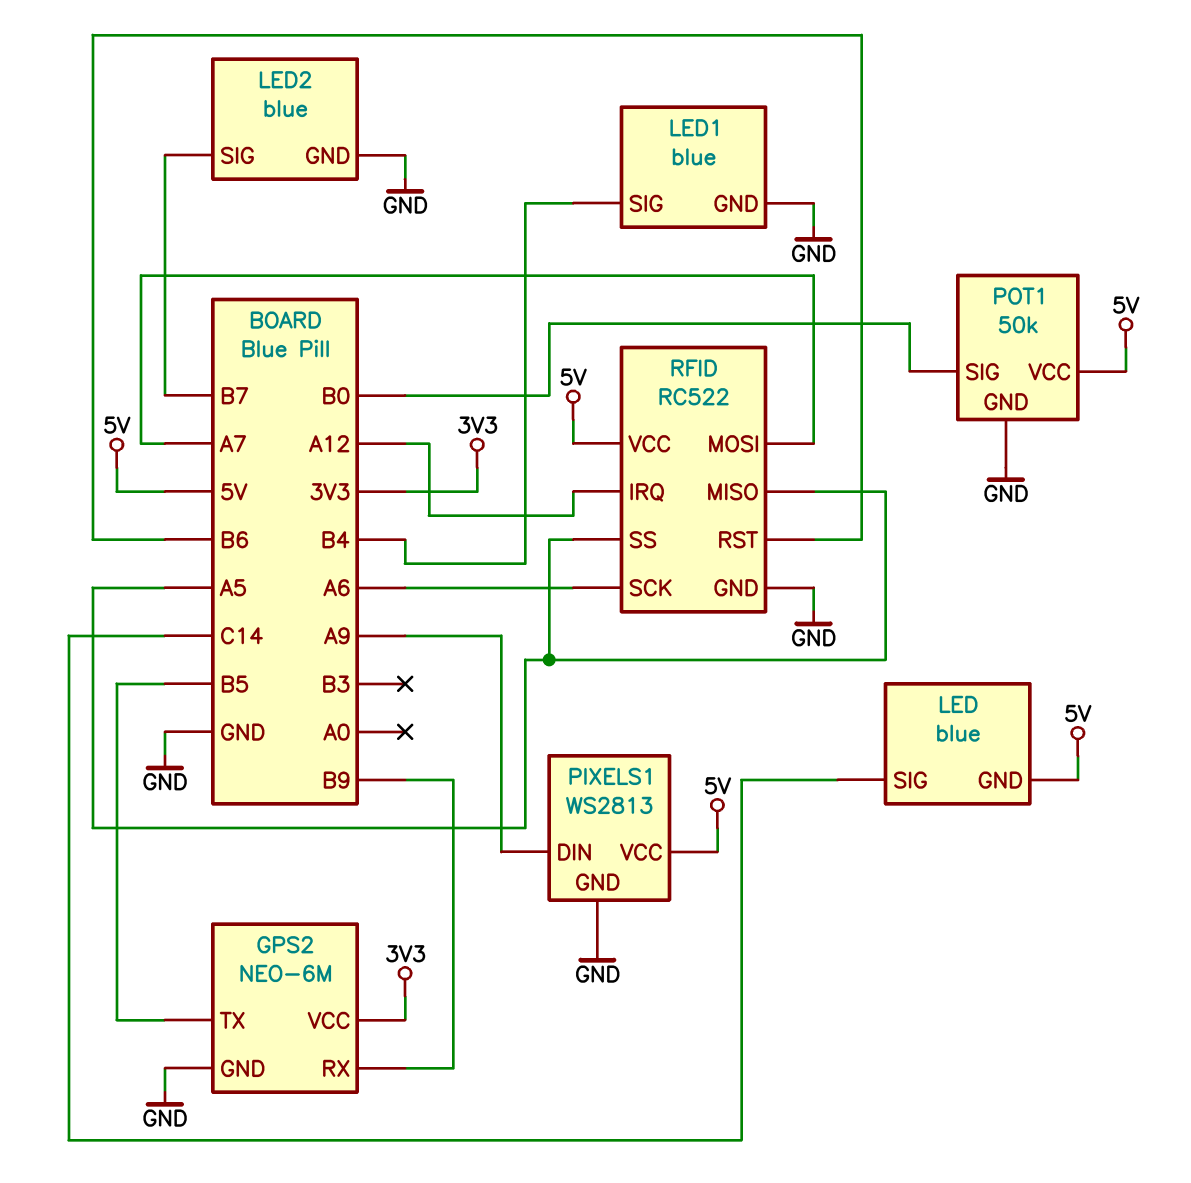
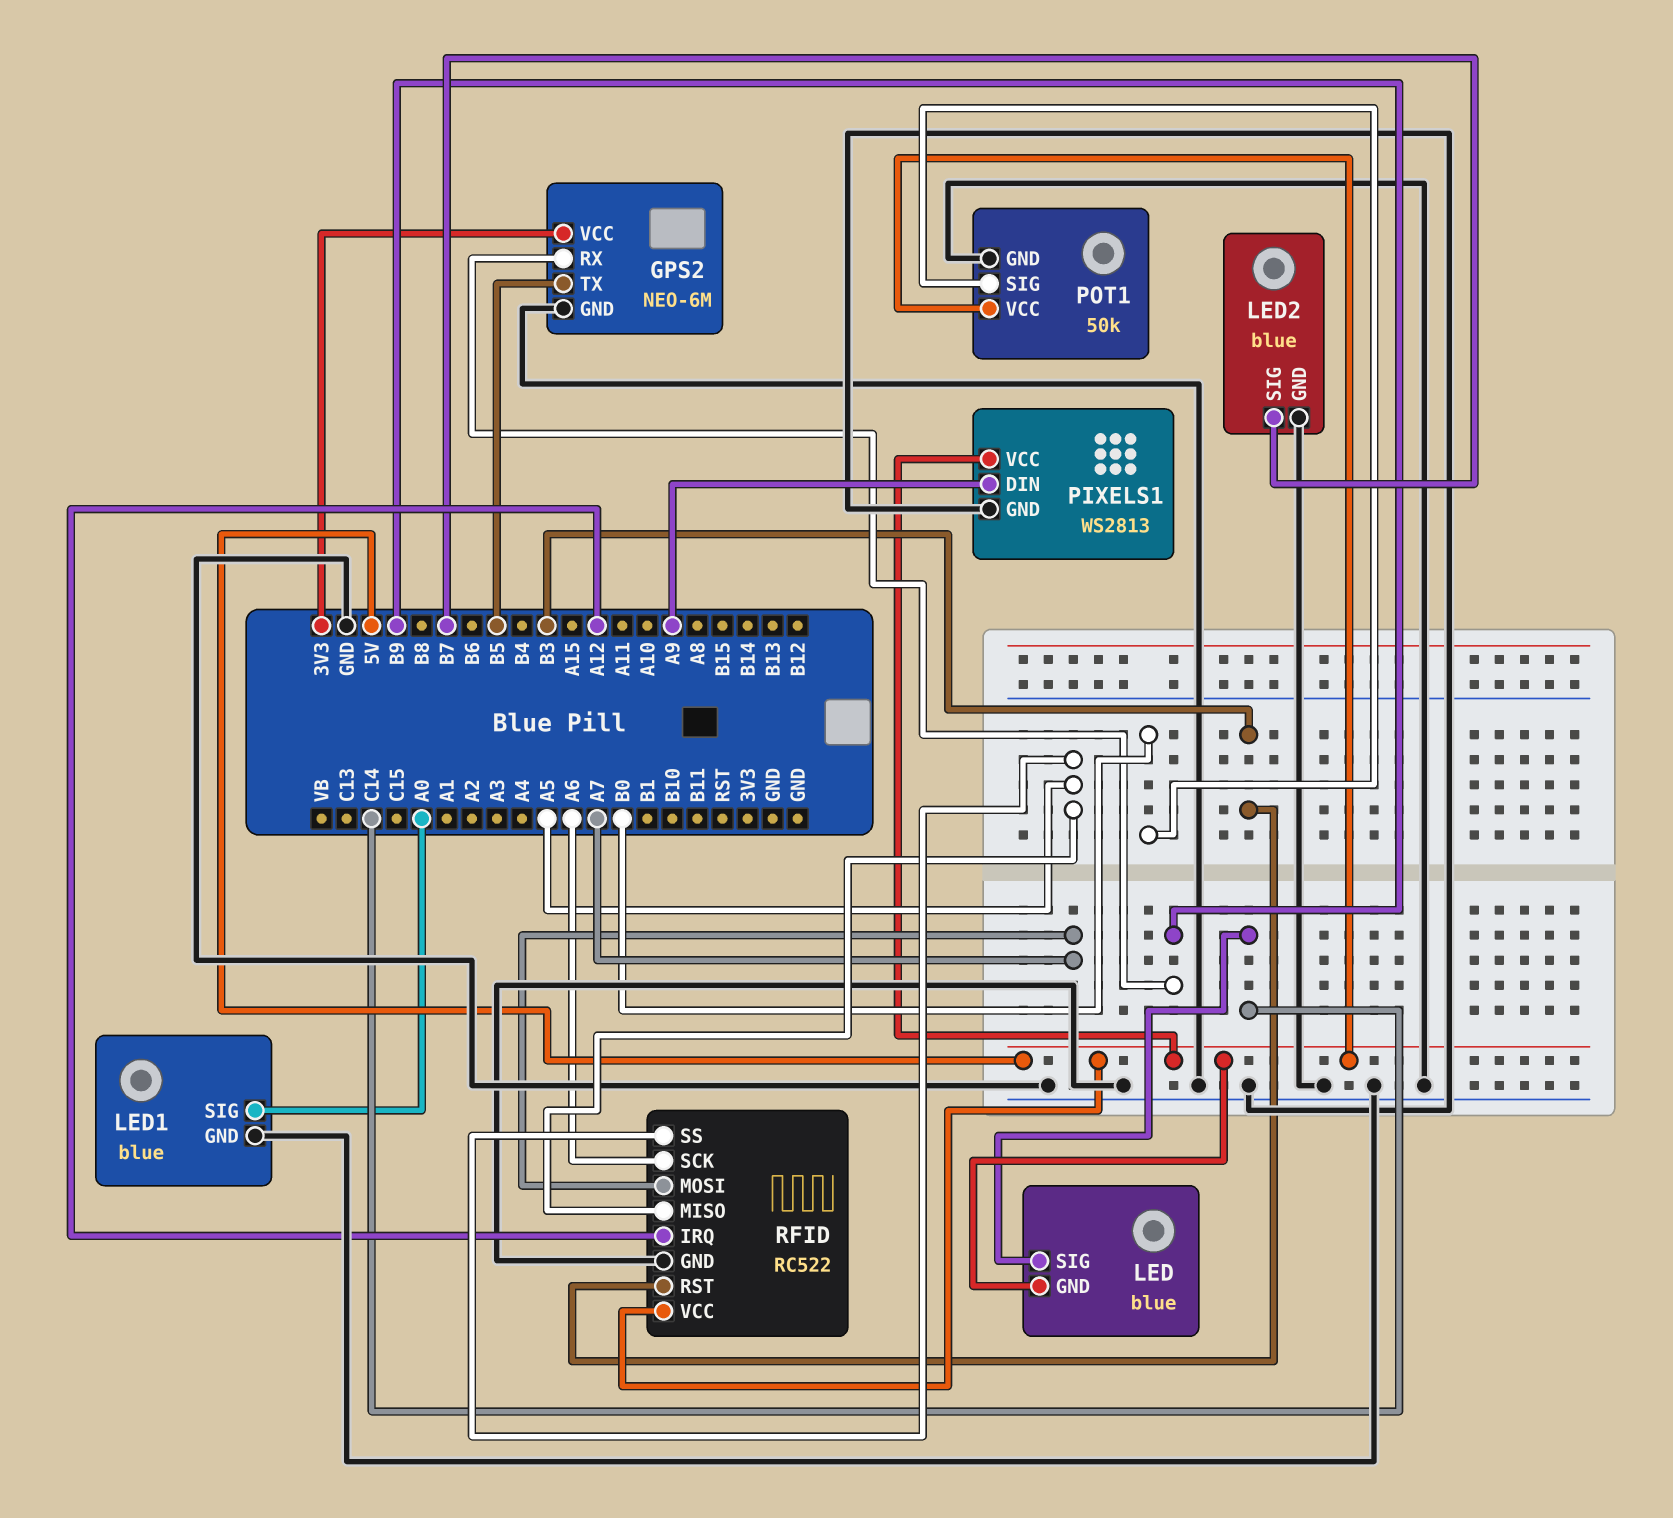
LED1 pin SIG: B4 -> A0
RFID pin RST: B6 -> B3

